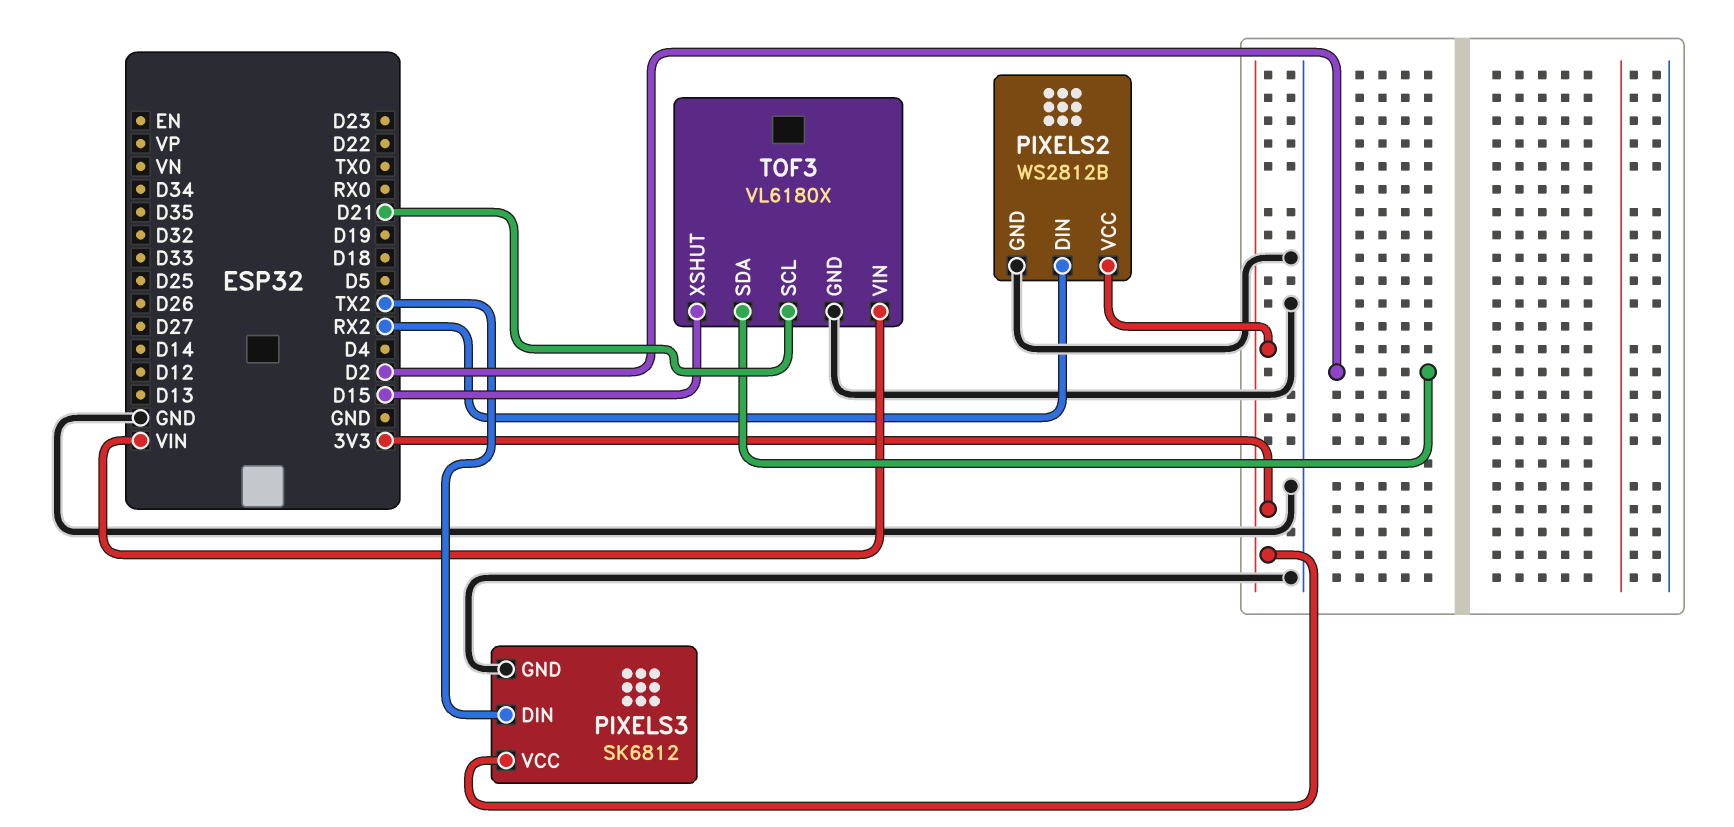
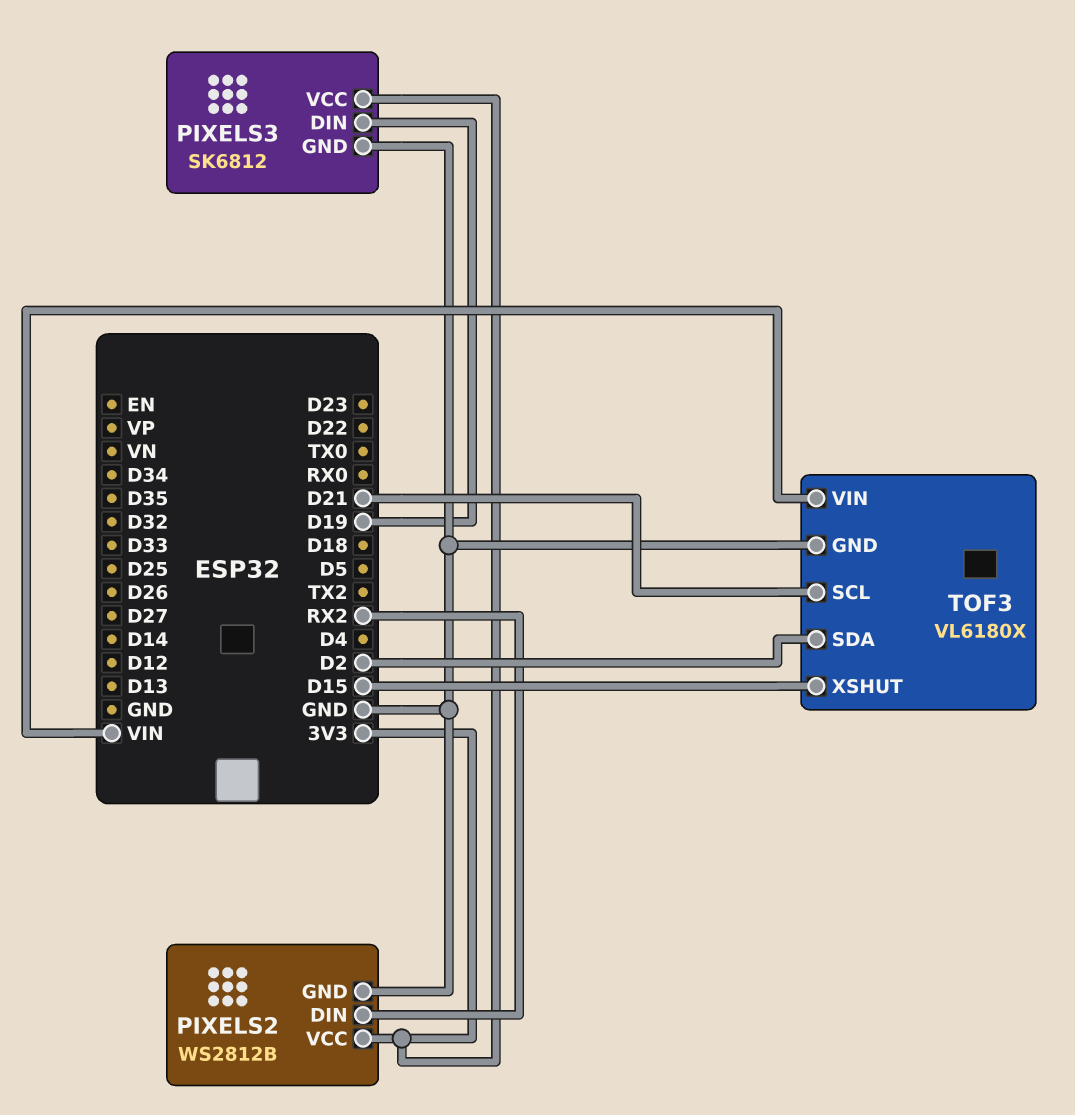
PIXELS3 pin DIN: TX2 -> D19

